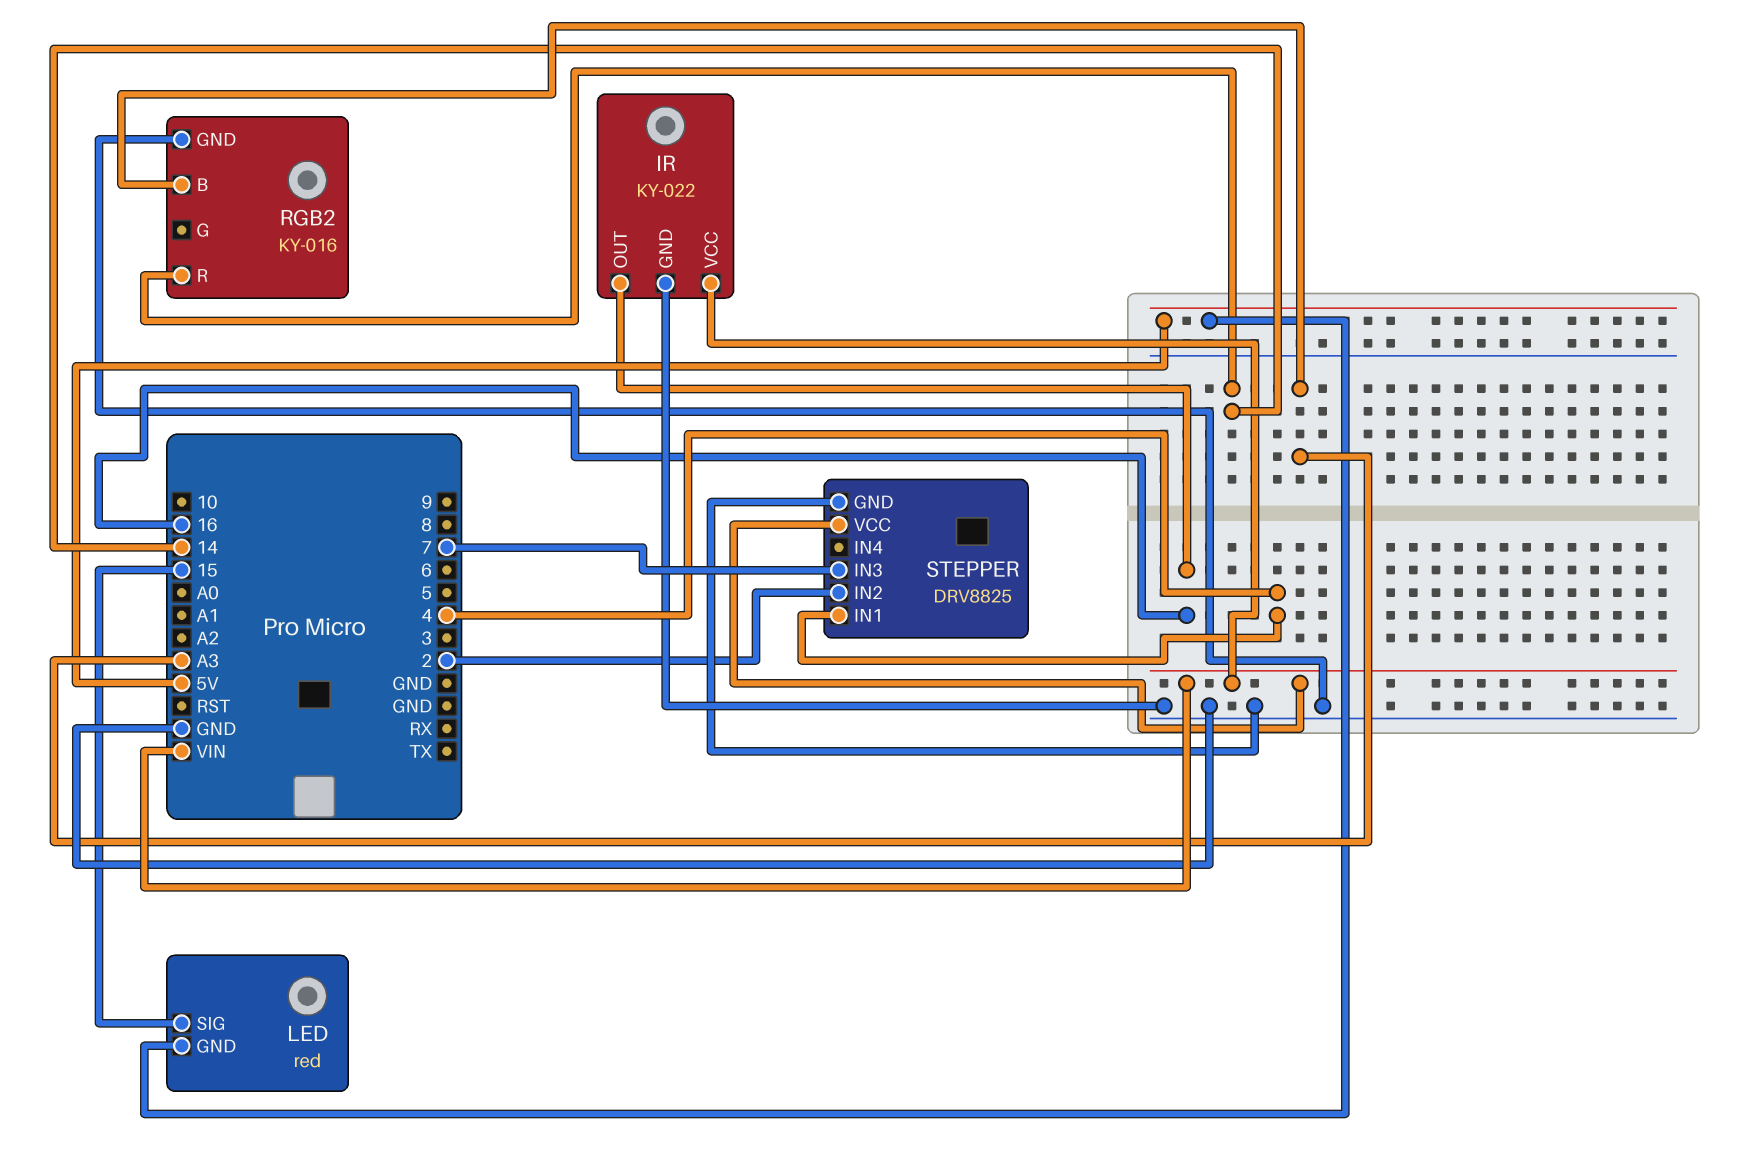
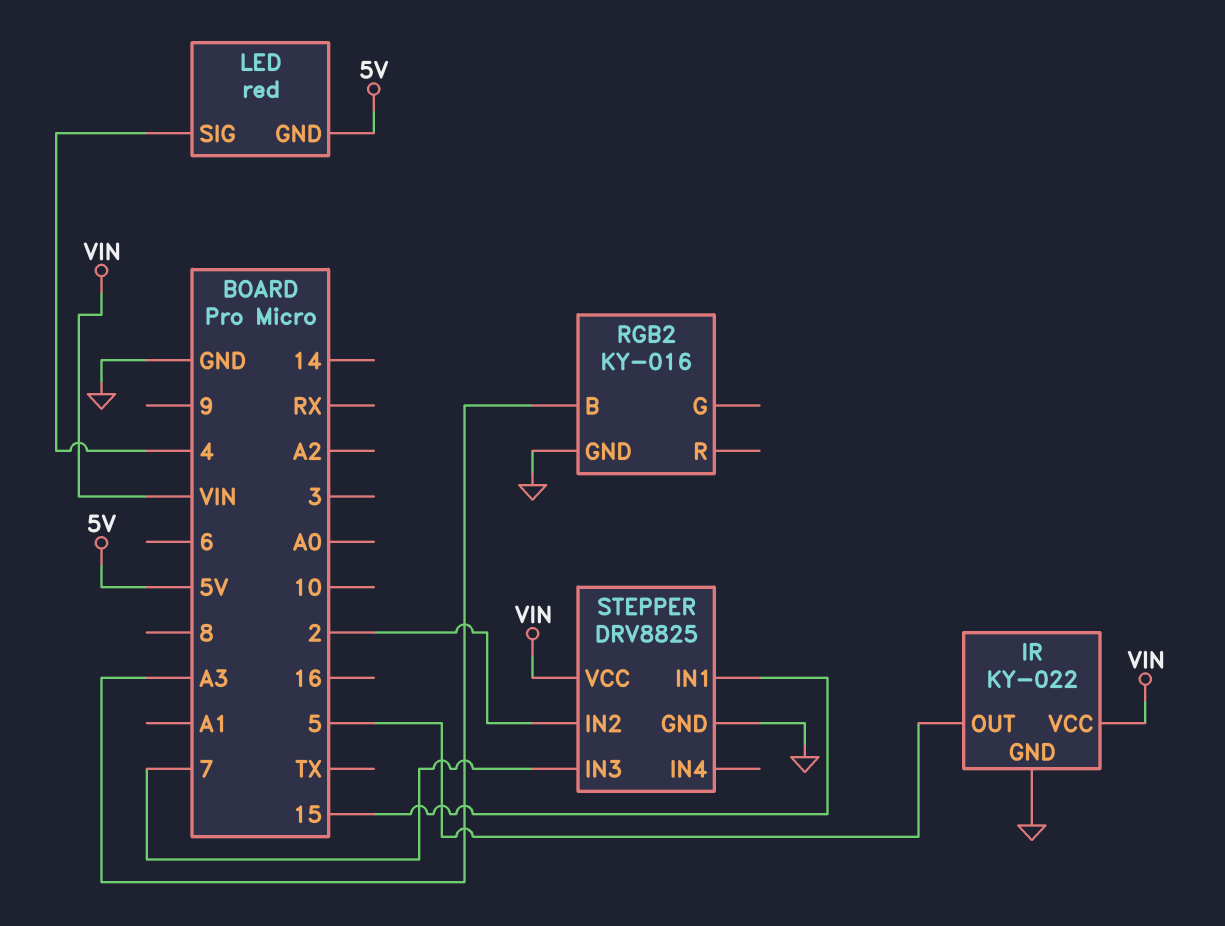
IR pin OUT: 16 -> 5
LED pin SIG: 15 -> 4
RGB2 pin R: 14 -> none
STEPPER pin IN1: 4 -> 15

